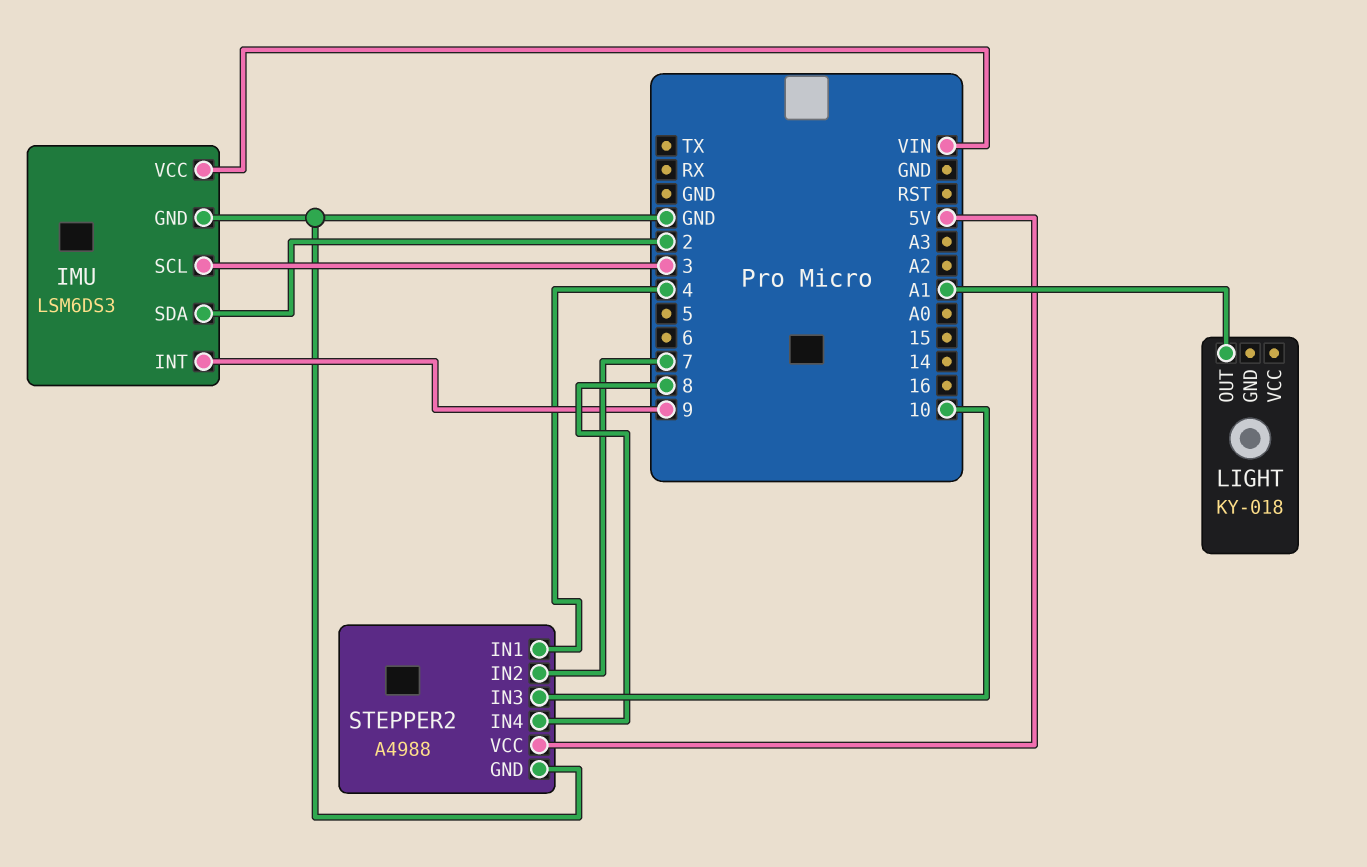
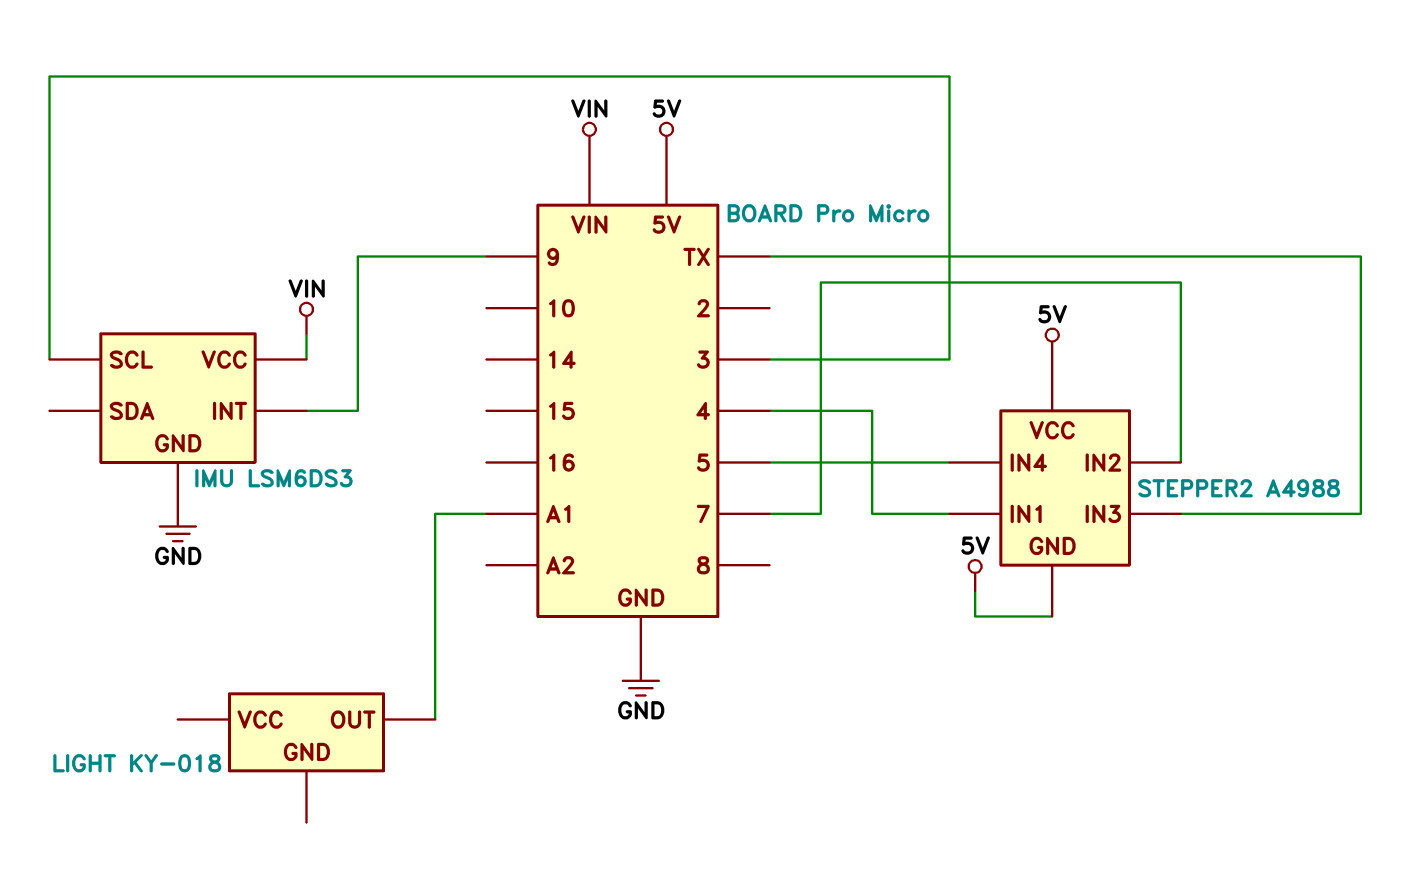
IMU pin SDA: 2 -> none
STEPPER2 pin GND: GND -> 5V
STEPPER2 pin IN3: 10 -> TX
STEPPER2 pin IN4: 8 -> 5

